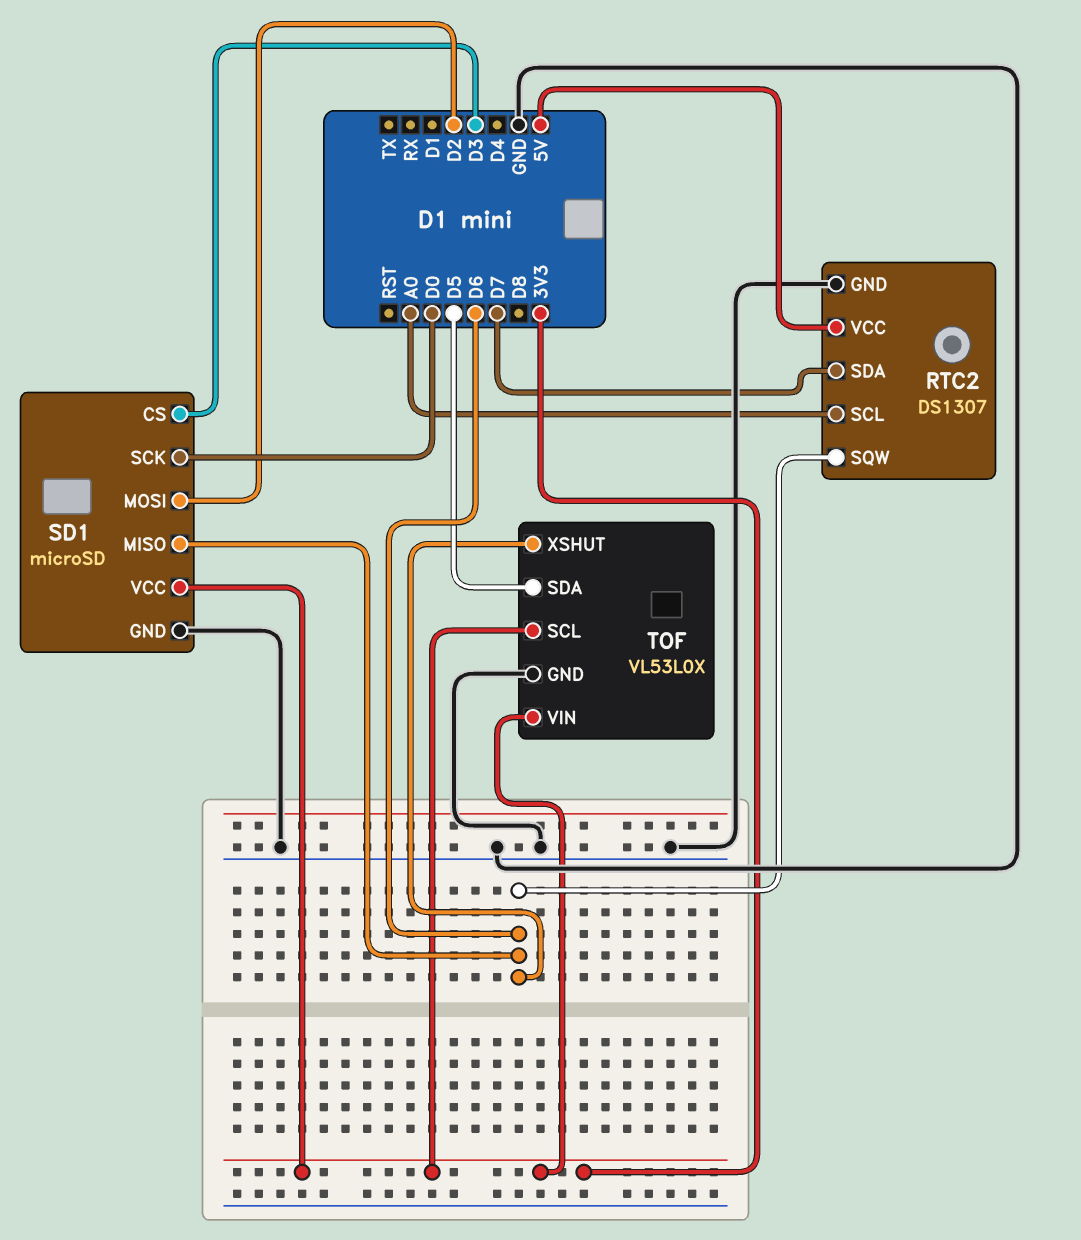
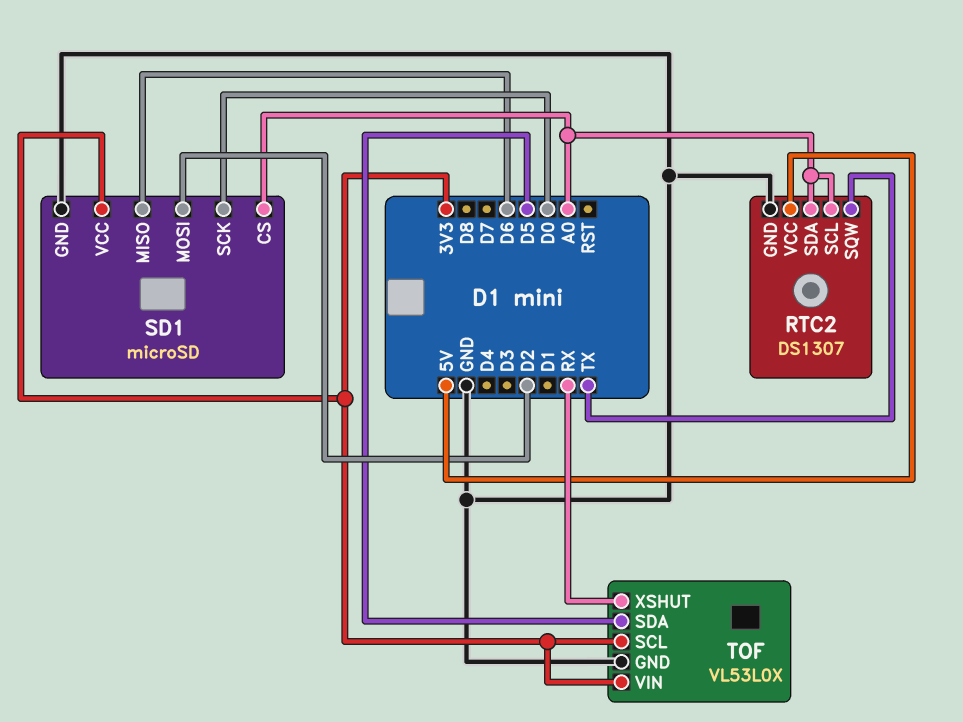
RTC2 pin SDA: D7 -> A0
RTC2 pin SQW: D6 -> TX
SD1 pin CS: D3 -> A0
TOF pin XSHUT: D6 -> RX

